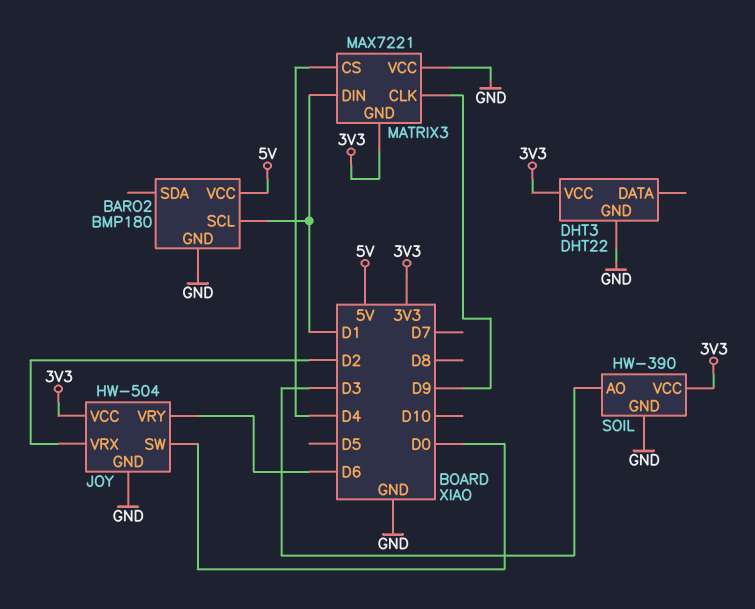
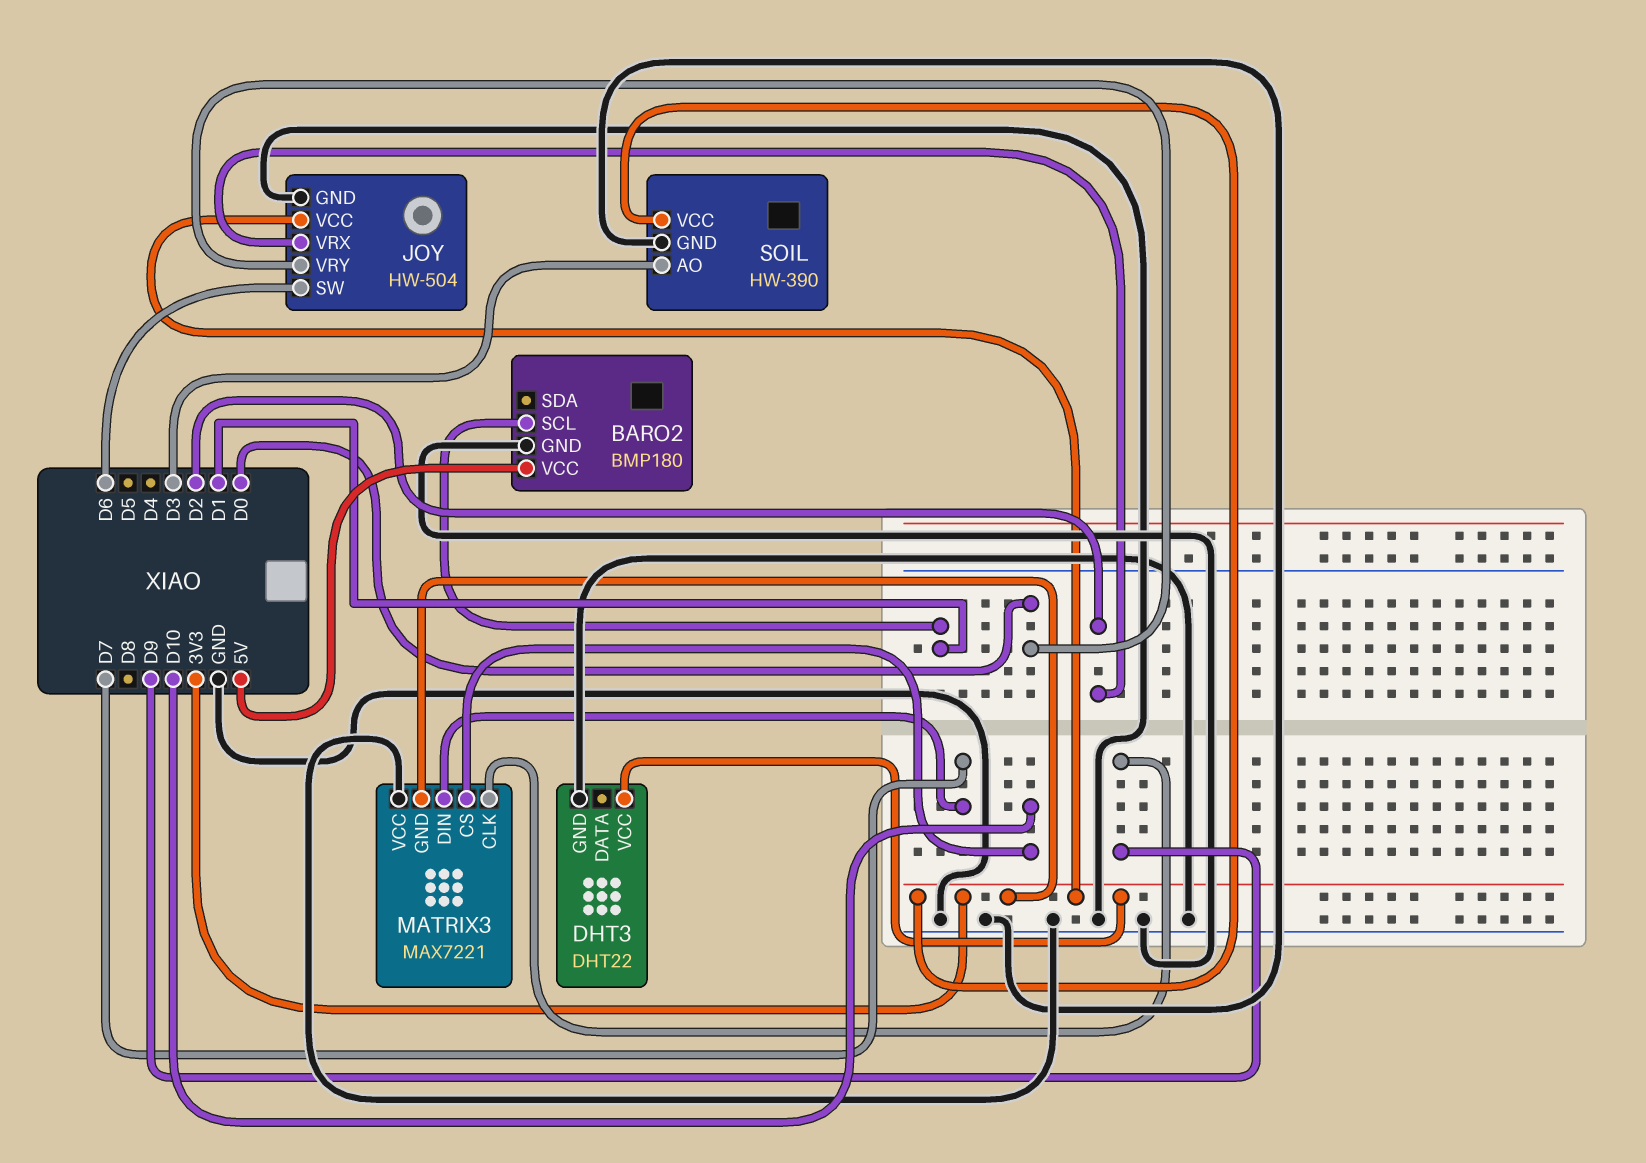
JOY pin SW: D0 -> D6
JOY pin VRY: D6 -> D0
MATRIX3 pin CS: D4 -> D10
MATRIX3 pin DIN: D1 -> D7

